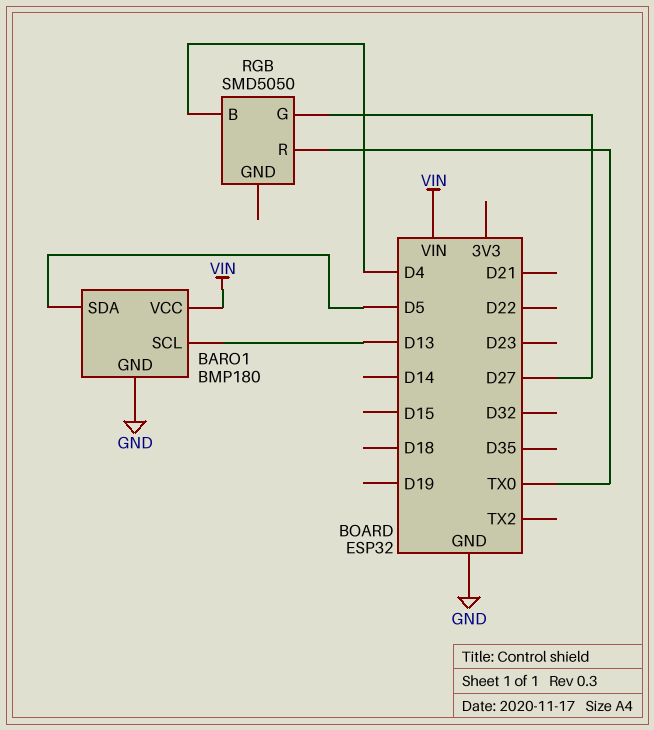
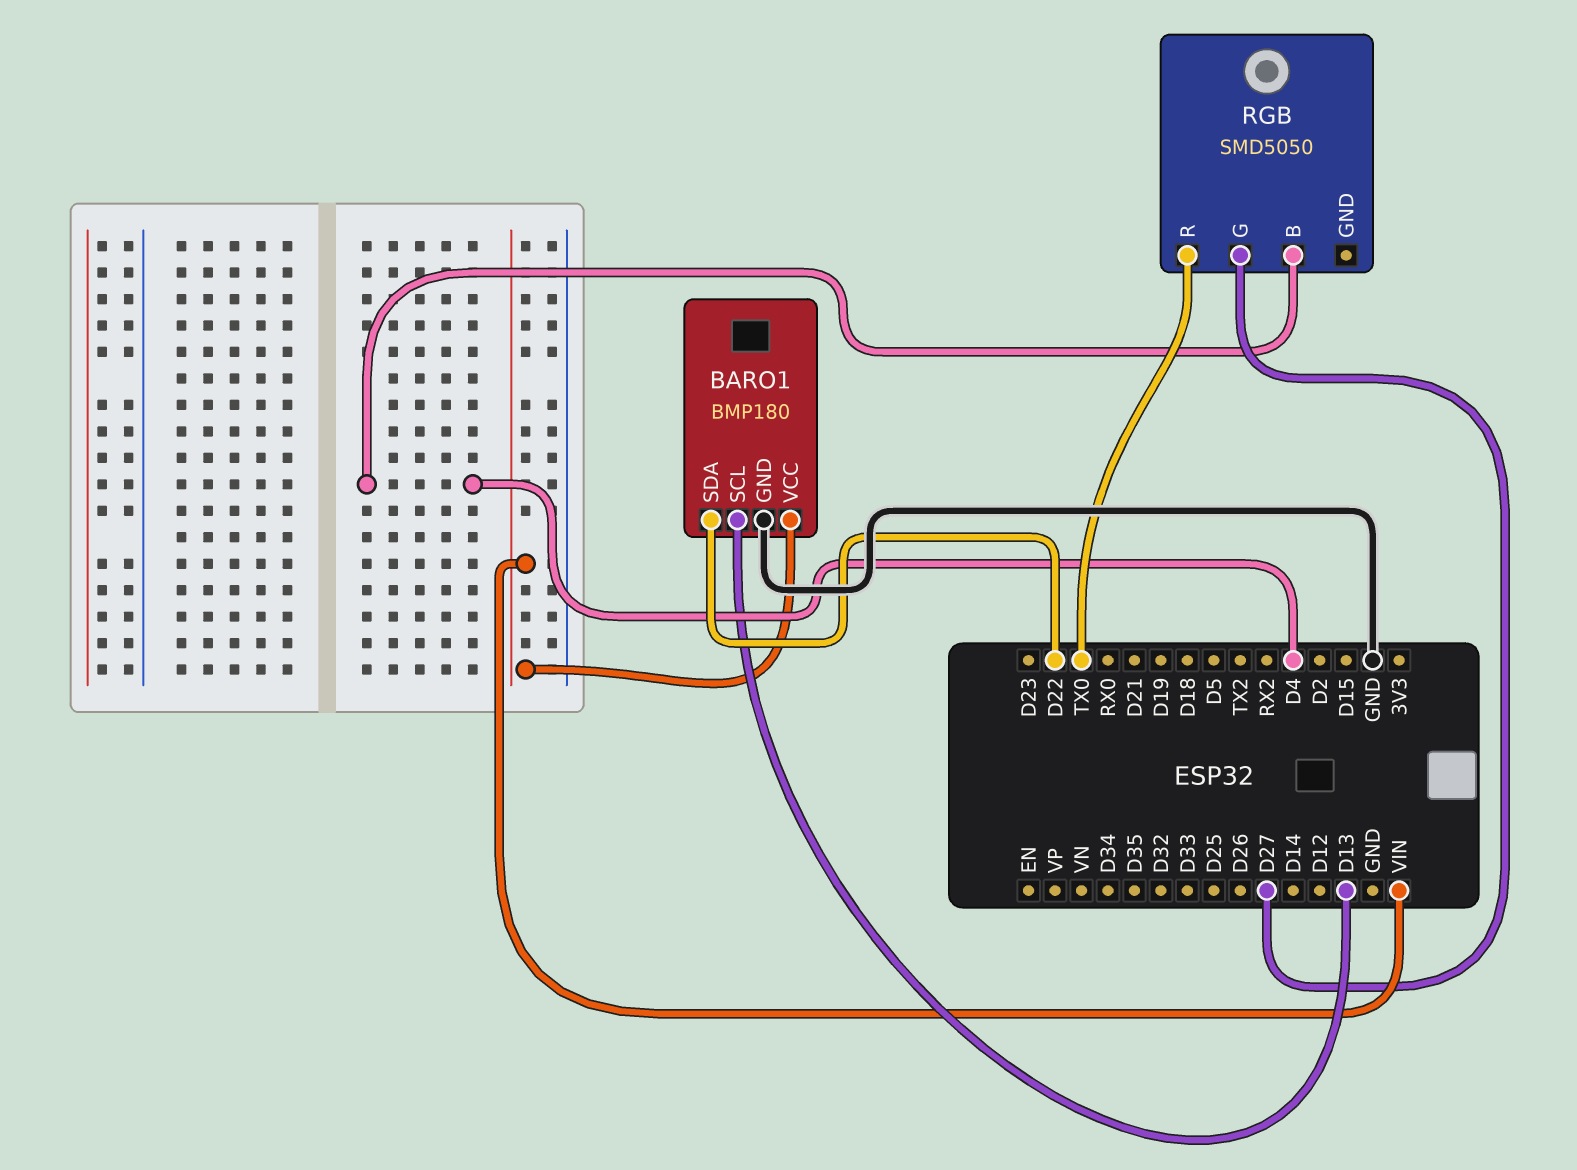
BARO1 pin SDA: D5 -> D22

